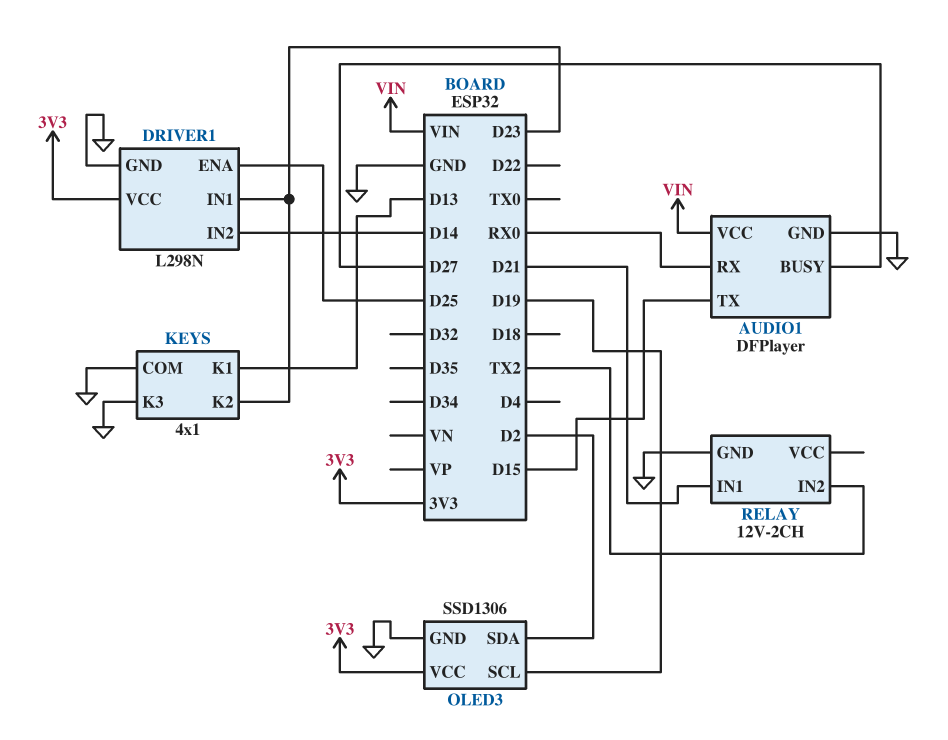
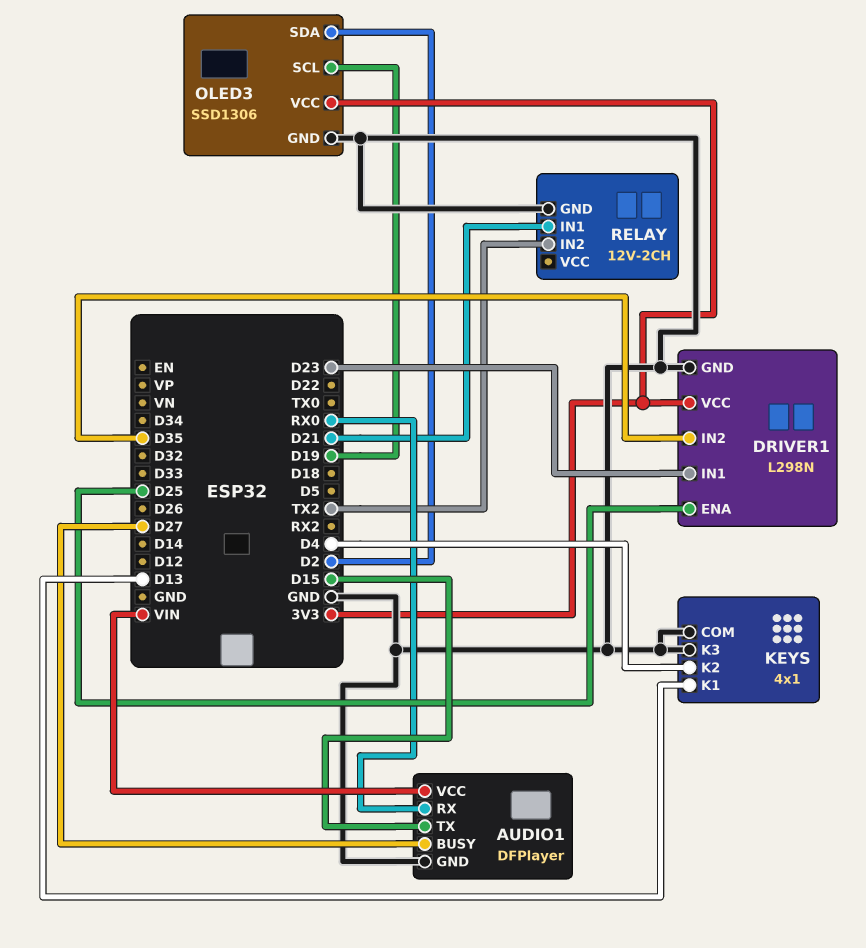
DRIVER1 pin IN2: D14 -> D35
KEYS pin K2: D23 -> D4

